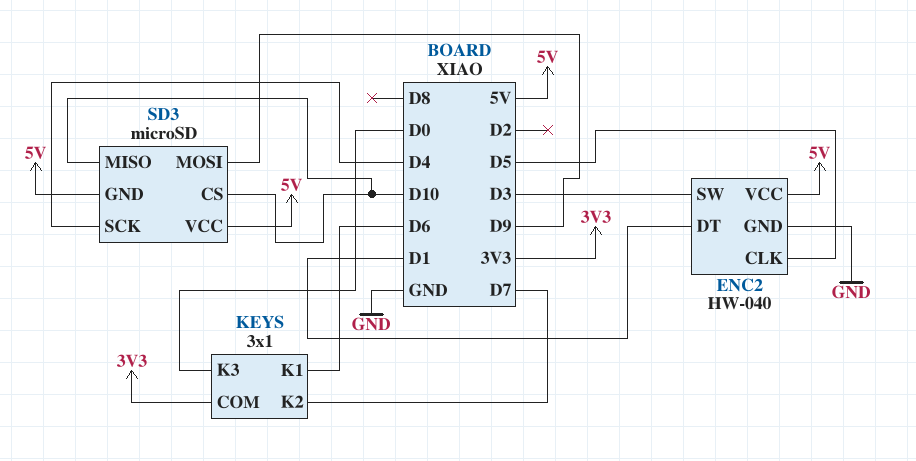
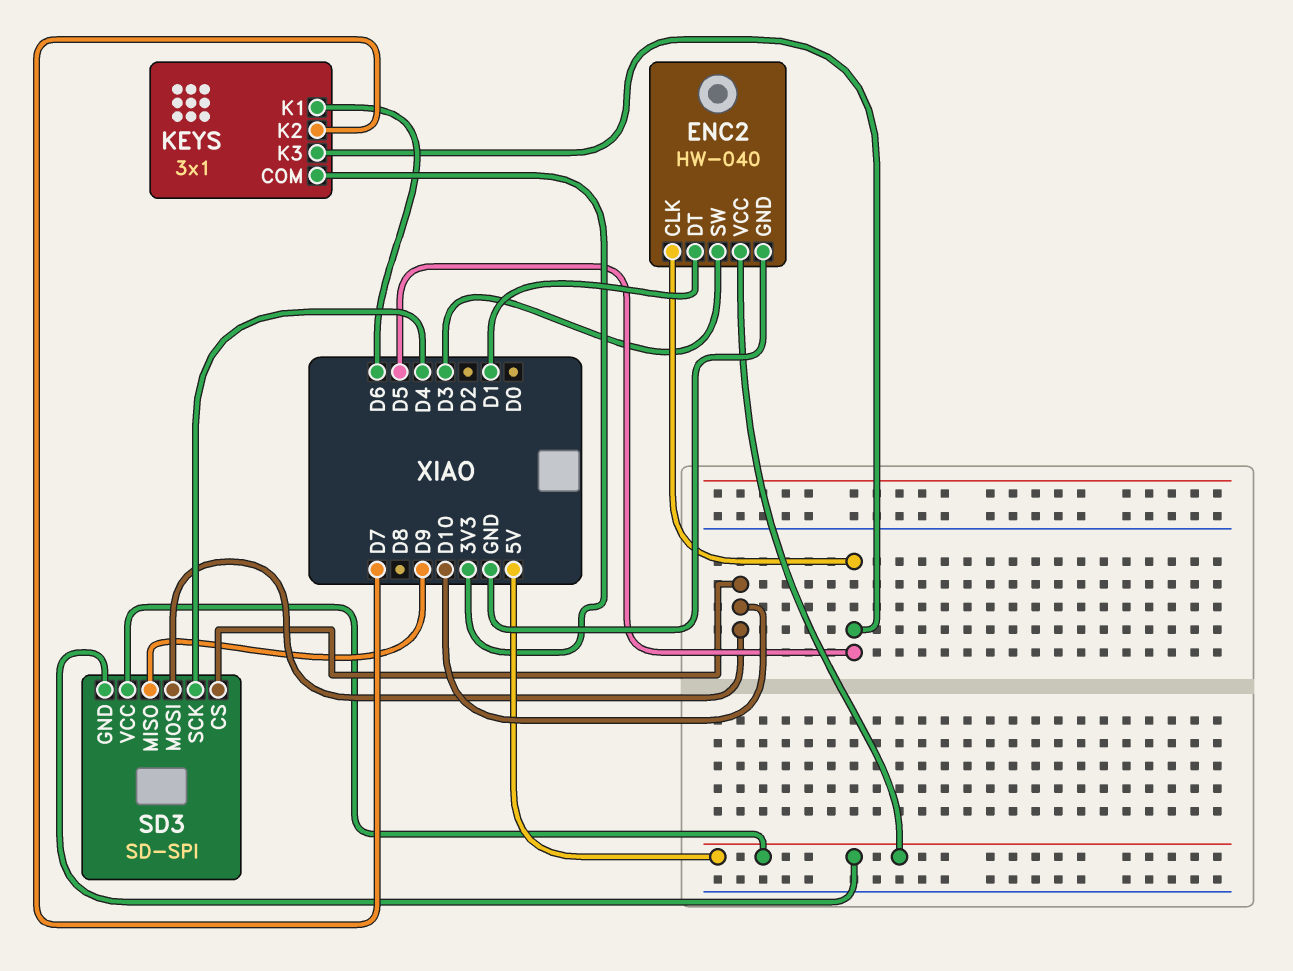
KEYS pin K3: D0 -> D5
SD3: microSD -> SD-SPI
SD3 pin MISO: D10 -> D9
SD3 pin MOSI: D9 -> D10

